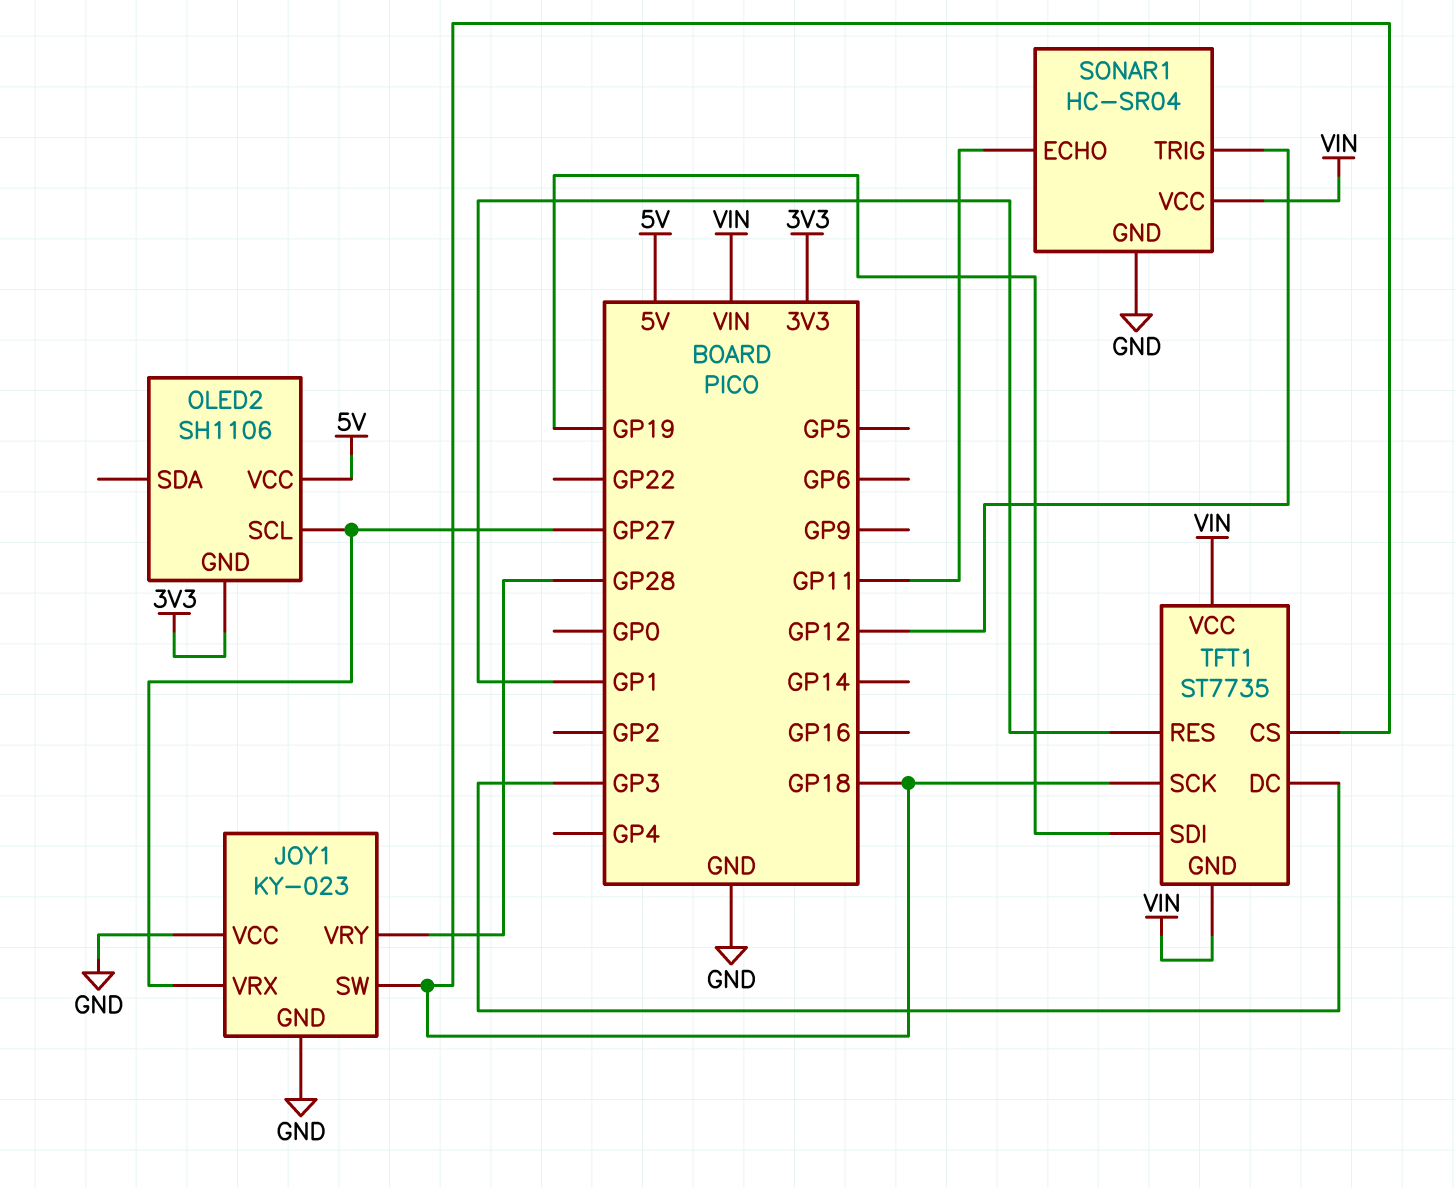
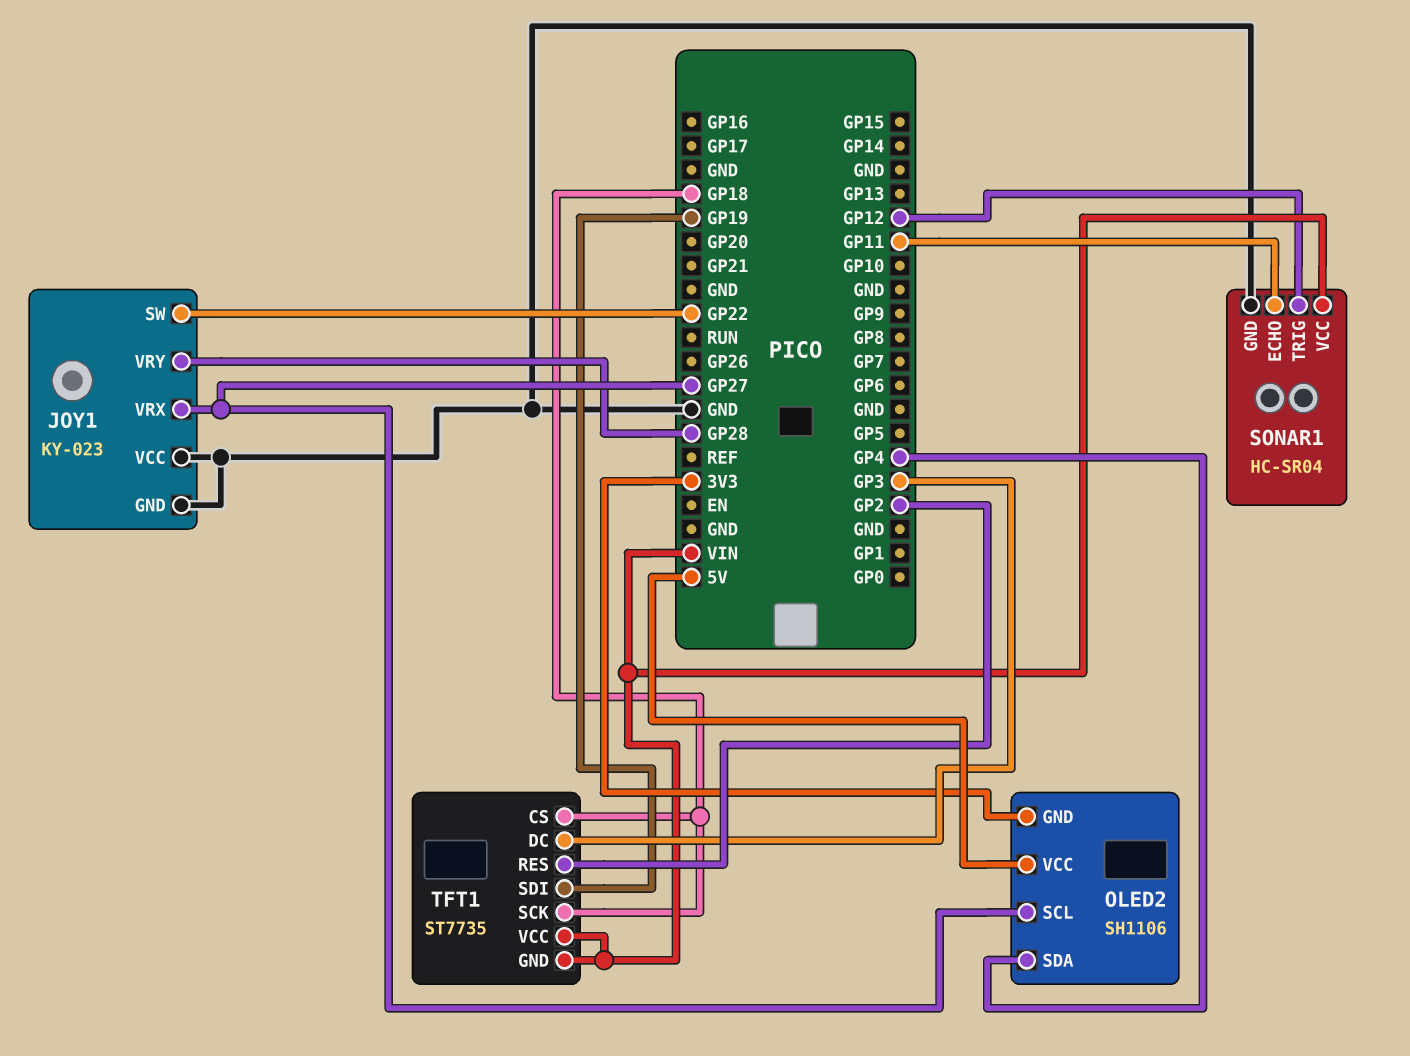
JOY1 pin SW: GP18 -> GP22
OLED2 pin SDA: none -> GP4
TFT1 pin RES: GP1 -> GP2

